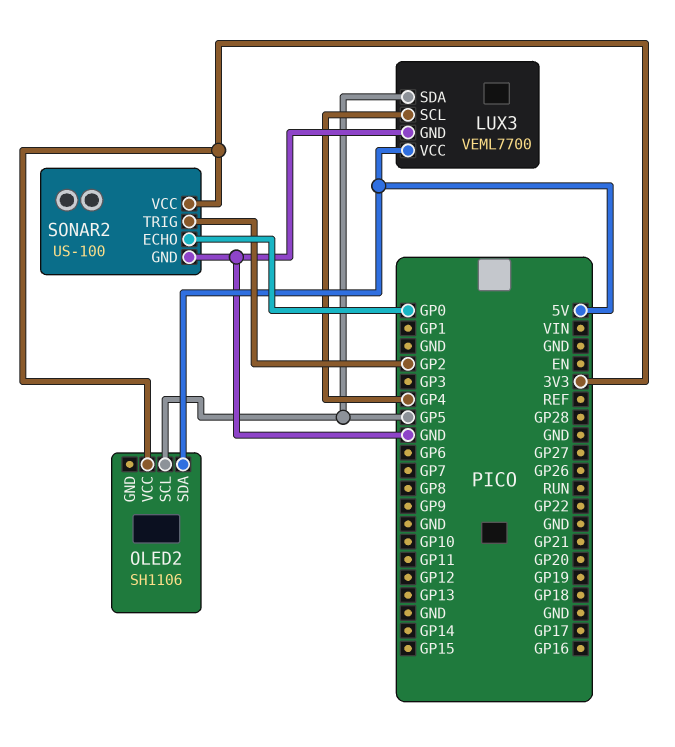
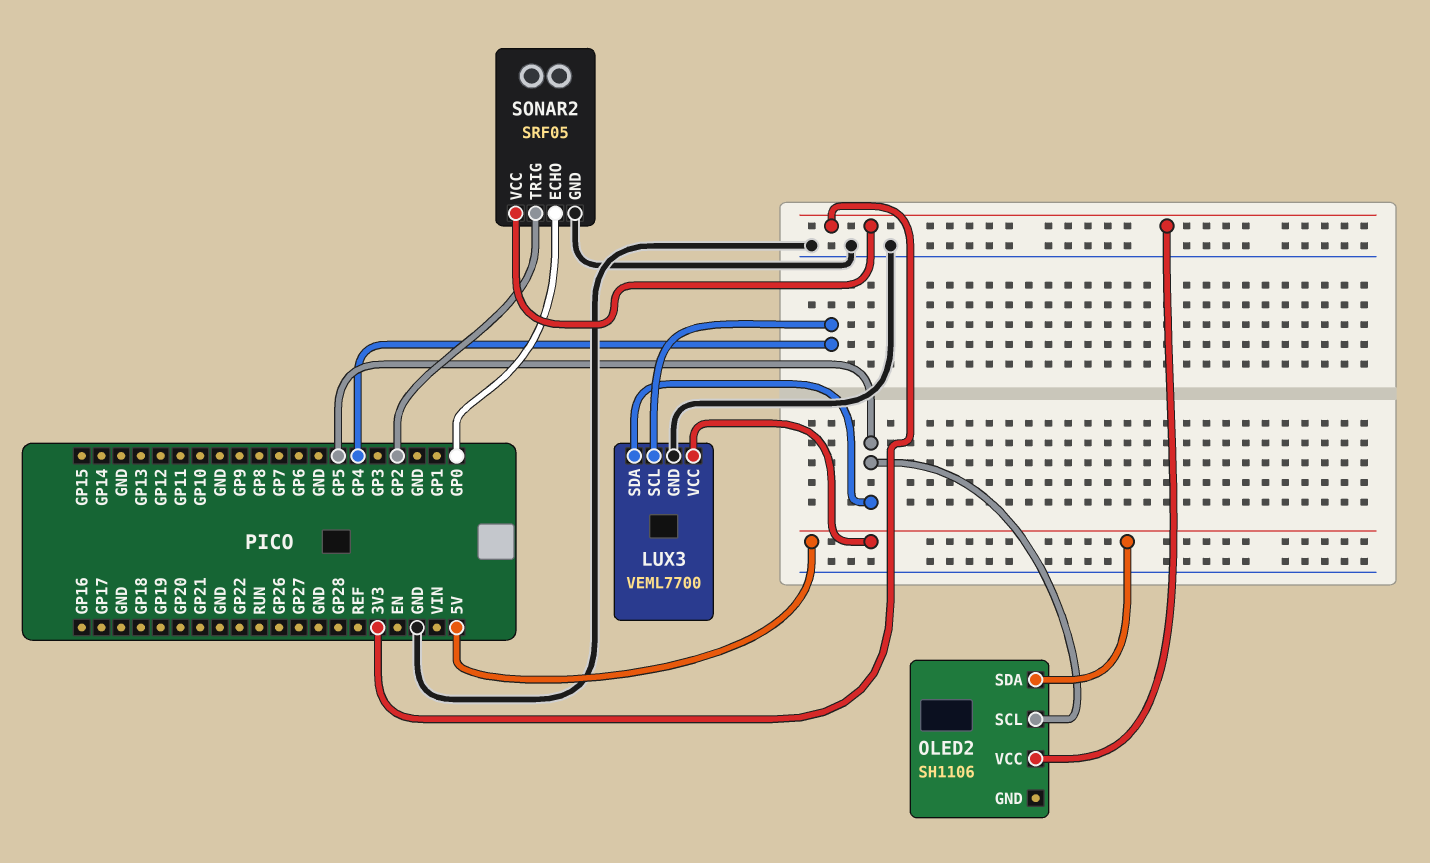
SONAR2: US-100 -> SRF05

